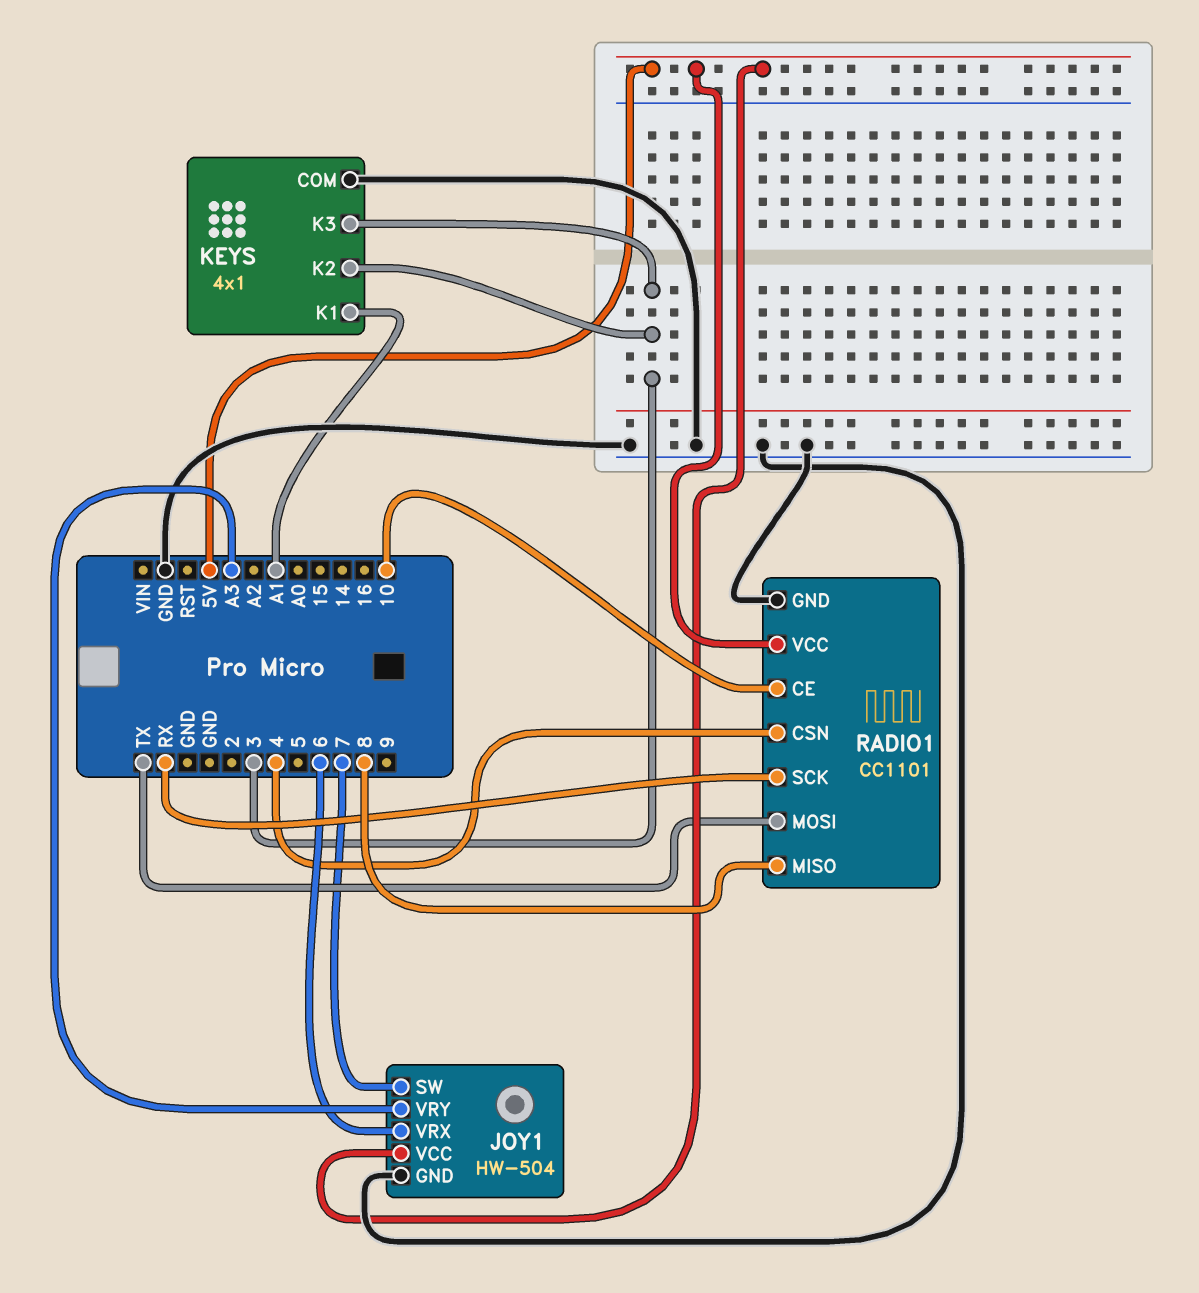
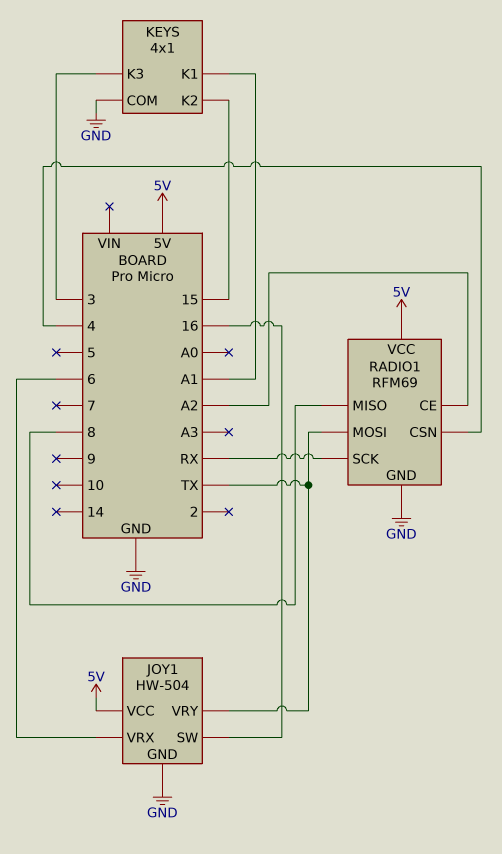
JOY1 pin SW: 7 -> 16
JOY1 pin VRY: A3 -> TX
KEYS pin K2: 3 -> 15
RADIO1: CC1101 -> RFM69
RADIO1 pin CE: 10 -> A2

